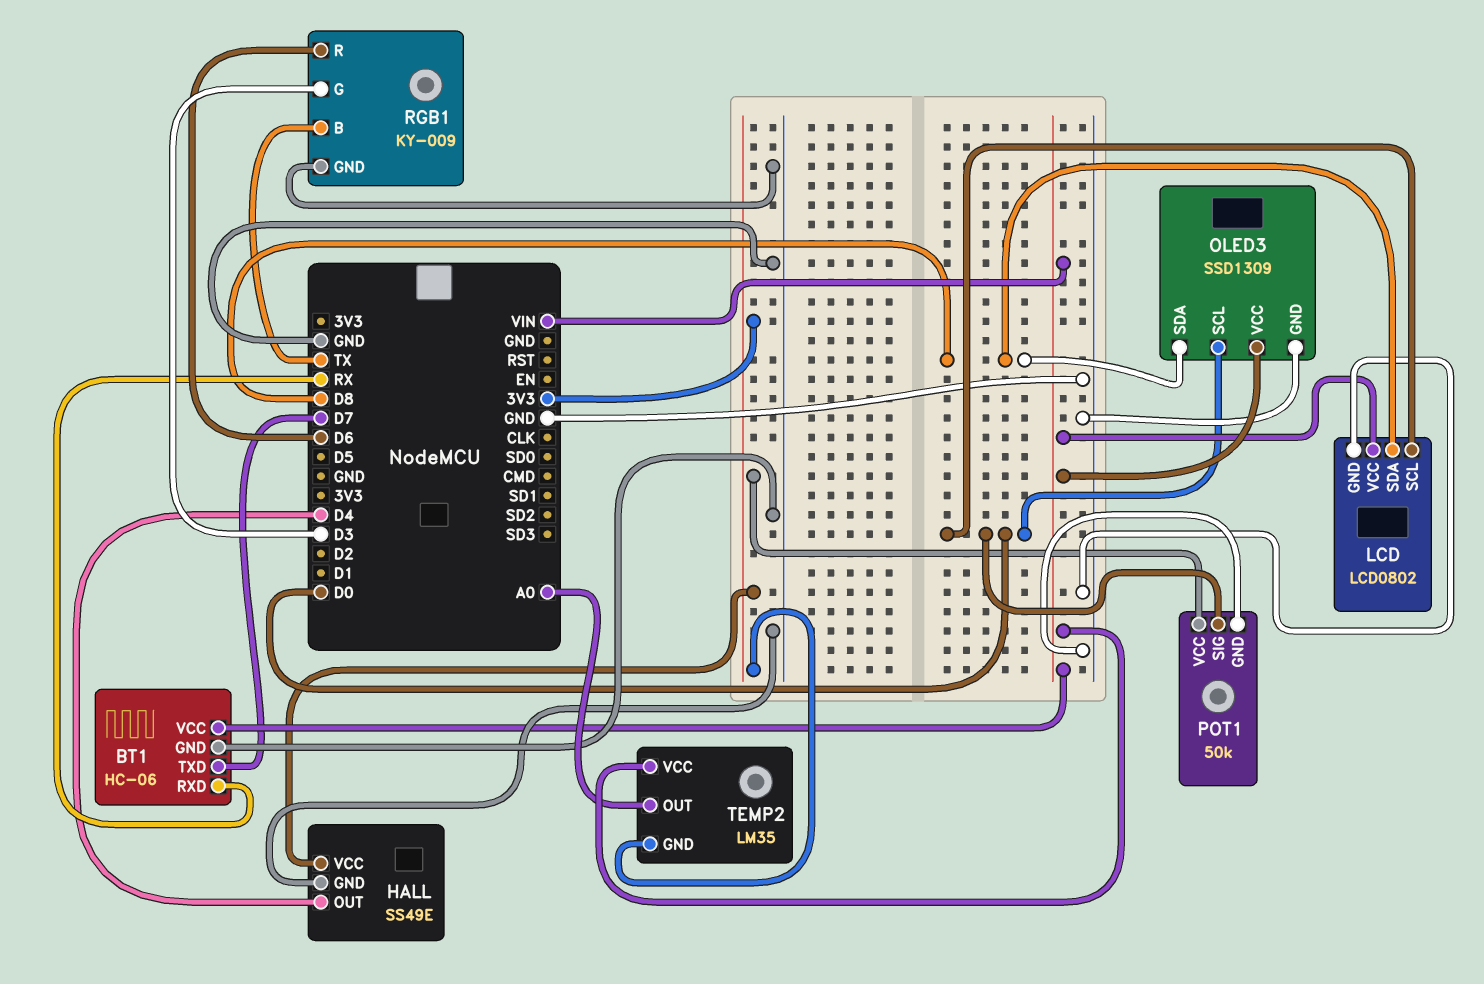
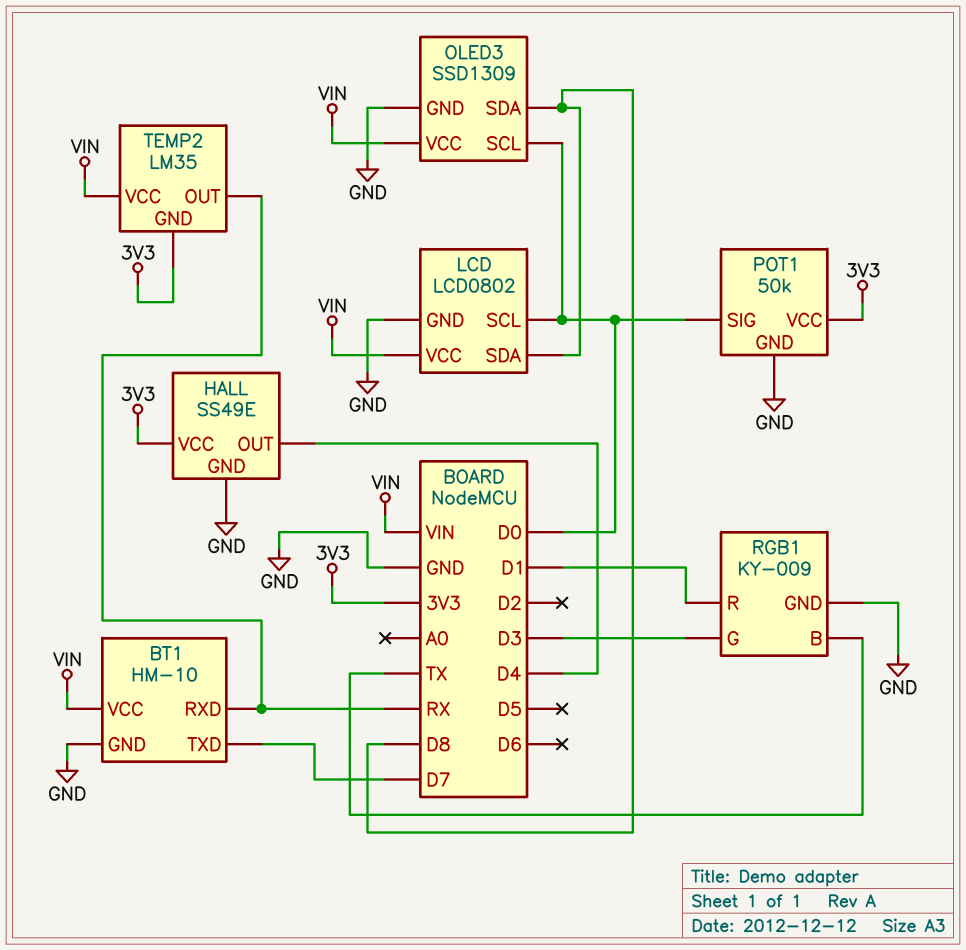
BT1: HC-06 -> HM-10
RGB1 pin R: D6 -> D1
TEMP2 pin OUT: A0 -> RX

